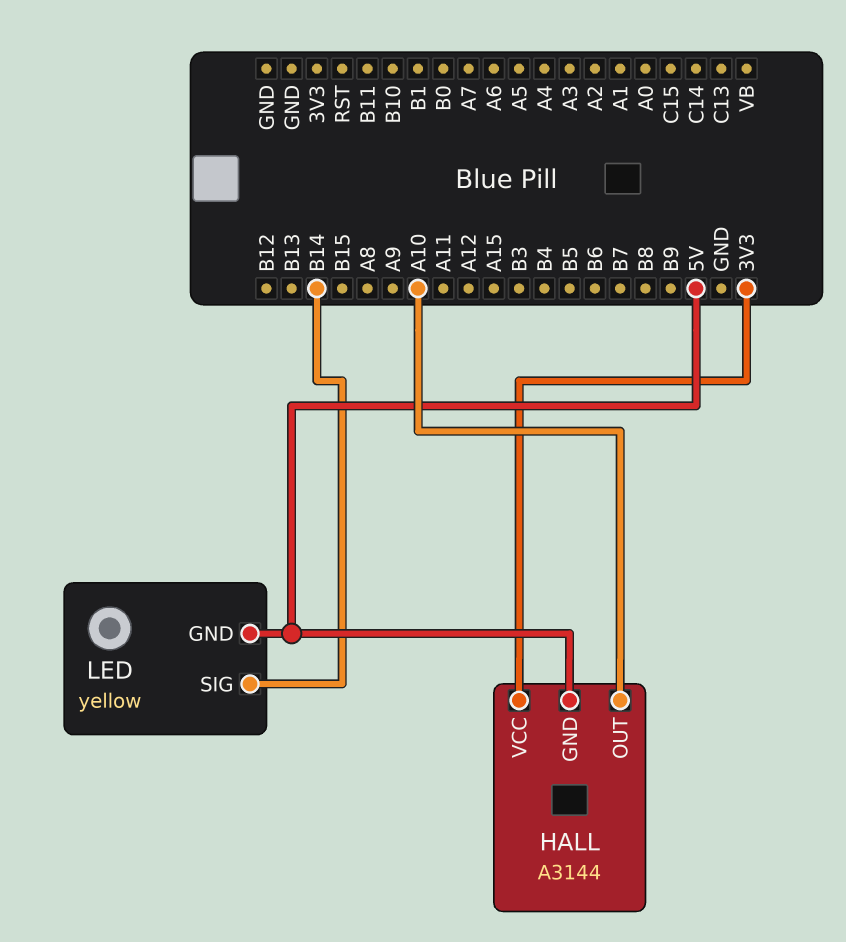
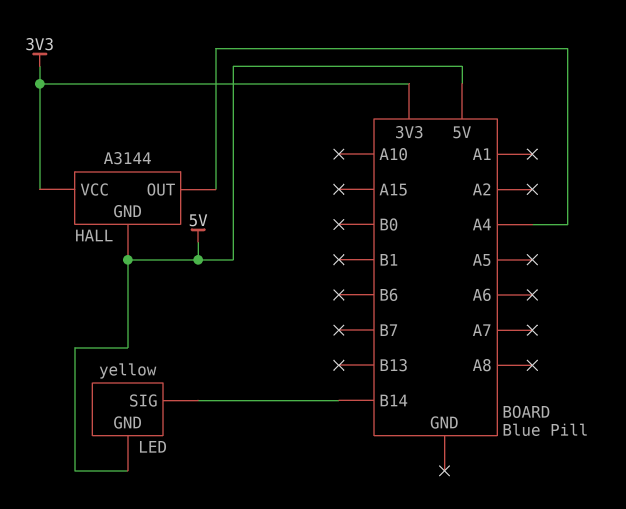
HALL pin OUT: A10 -> A4

